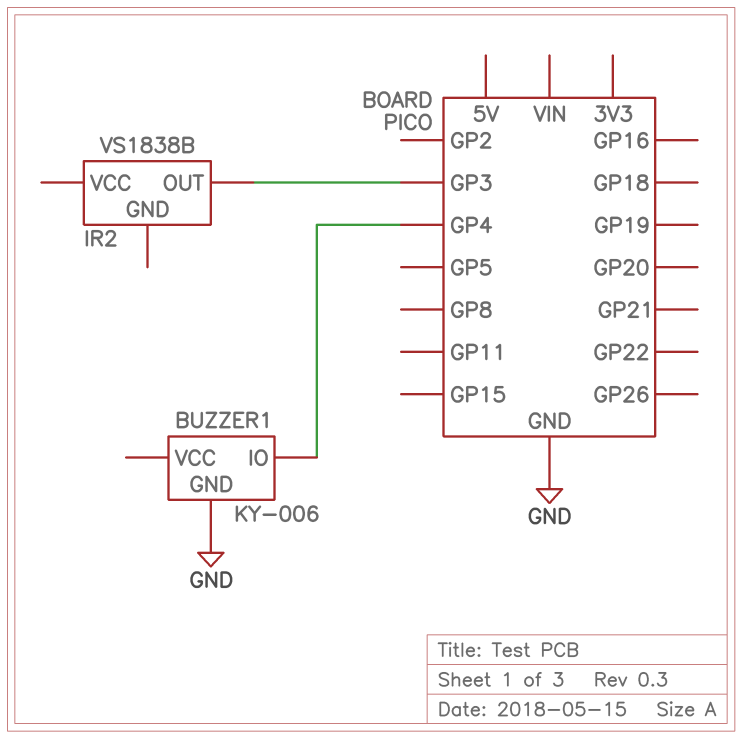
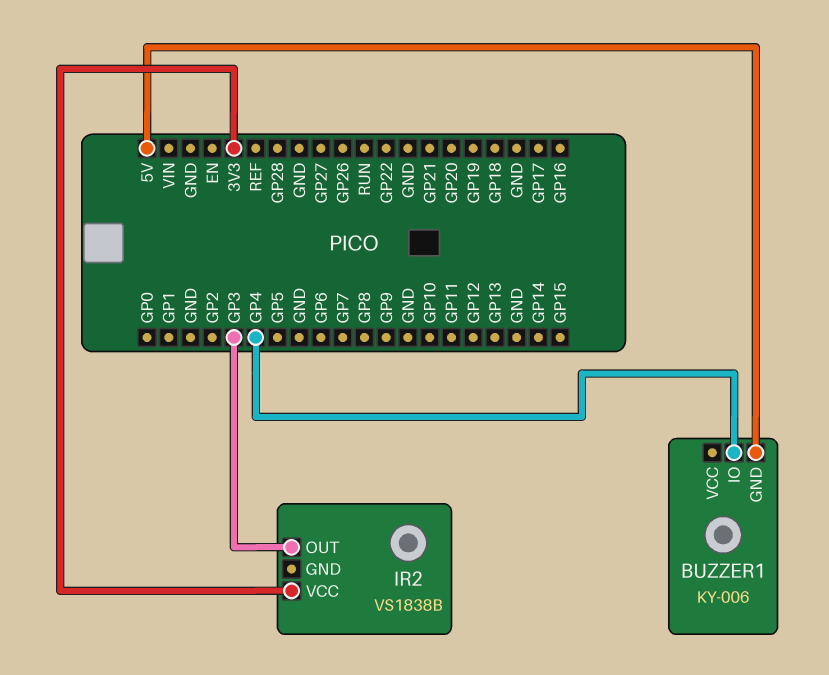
BUZZER1 pin GND: GND -> 5V
IR2 pin VCC: none -> 3V3

